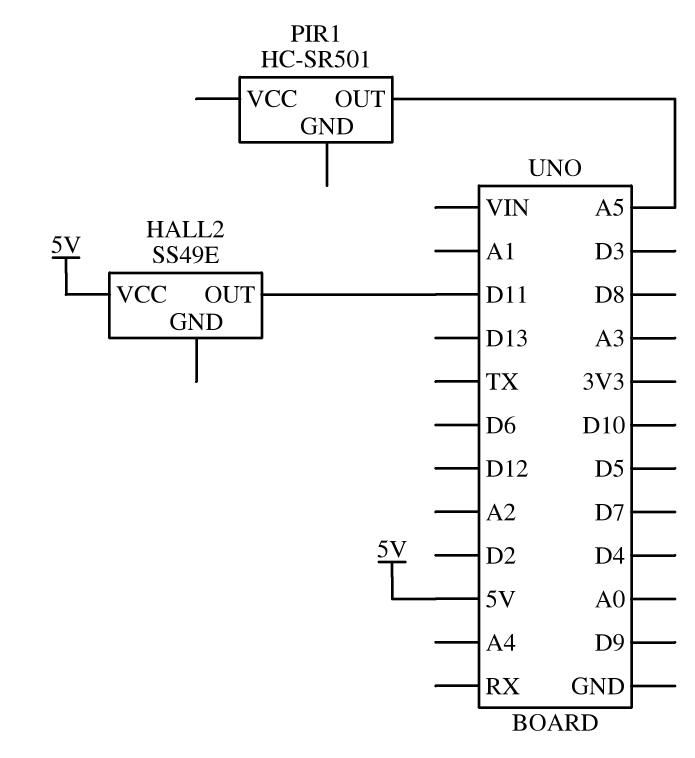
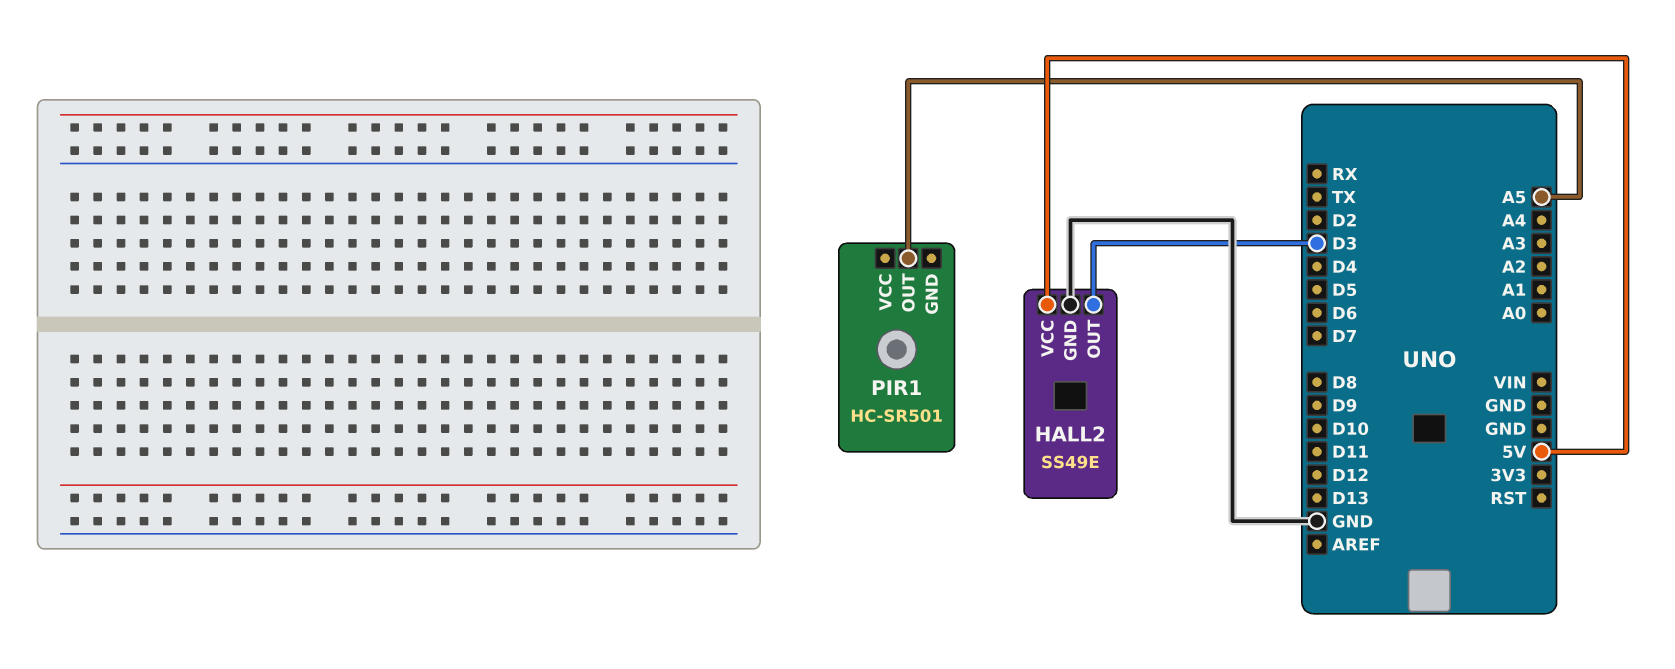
HALL2 pin GND: none -> GND
HALL2 pin OUT: D11 -> D3

